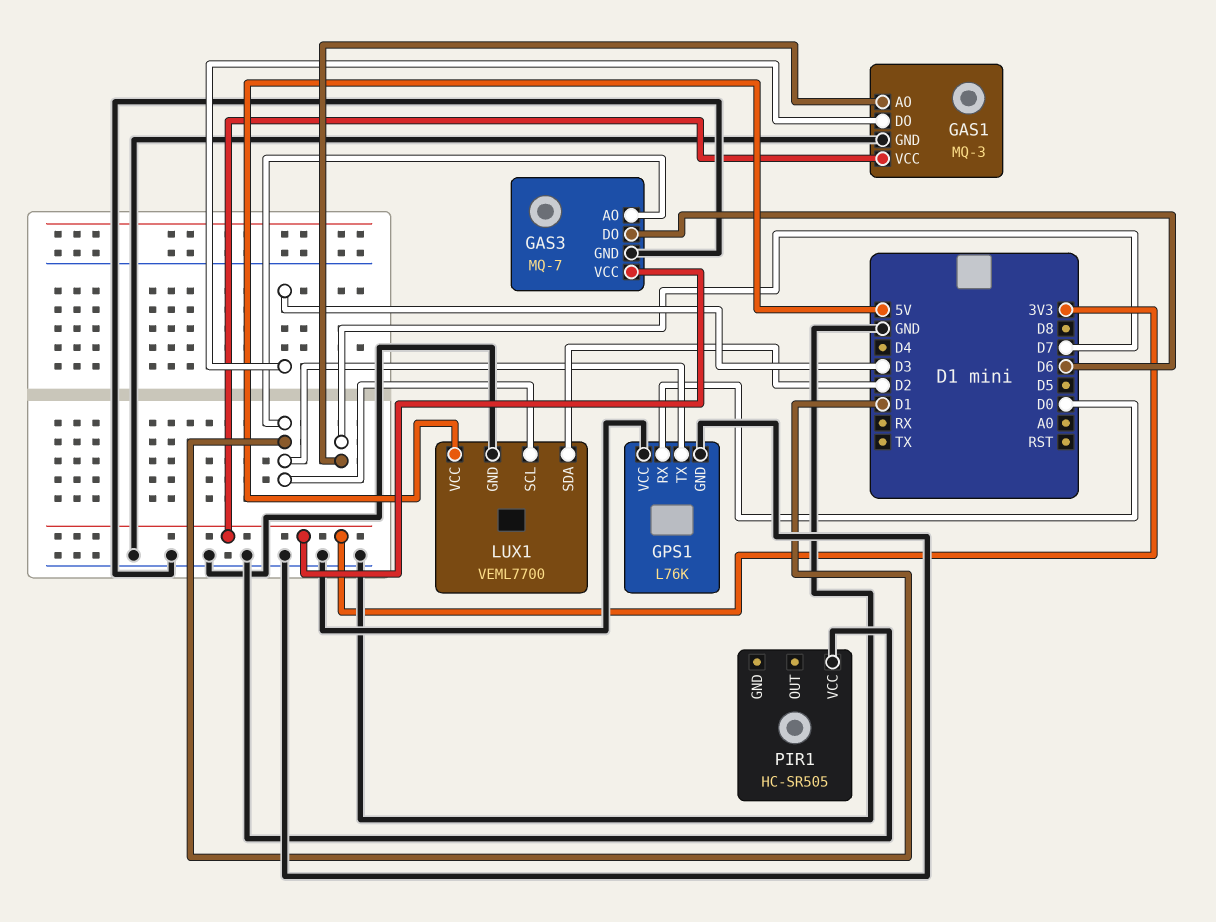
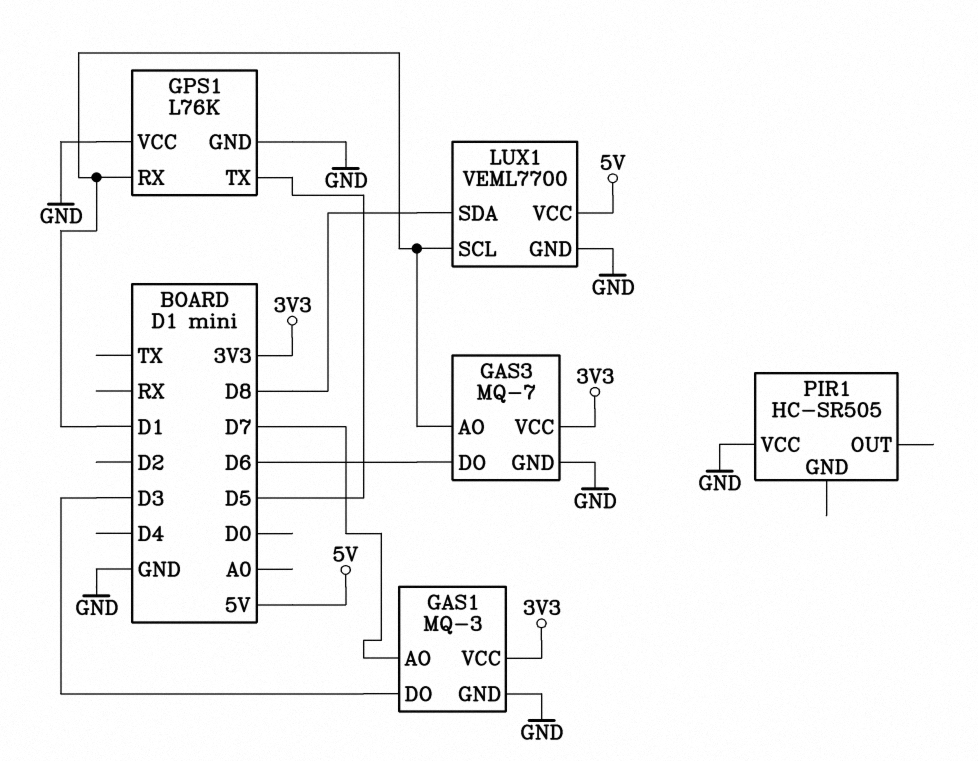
GPS1 pin RX: D0 -> D1
GPS1 pin TX: D1 -> D5
LUX1 pin SDA: D2 -> D8

